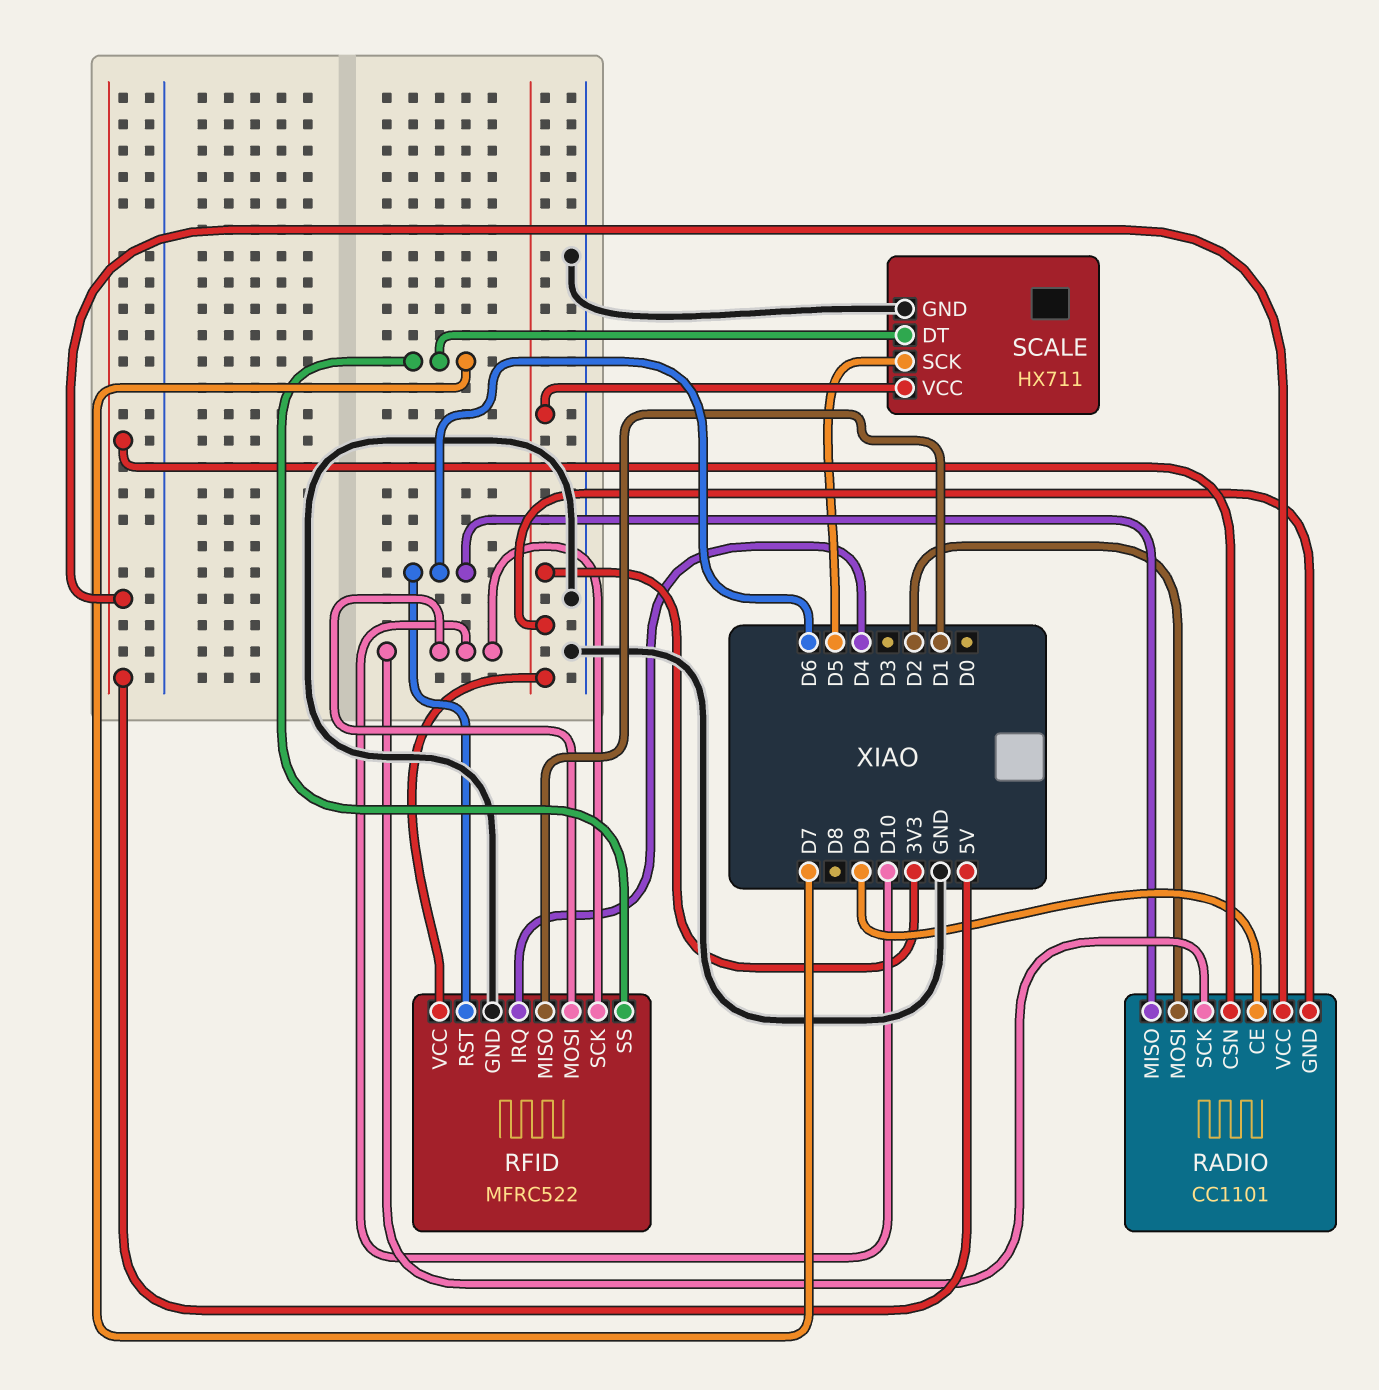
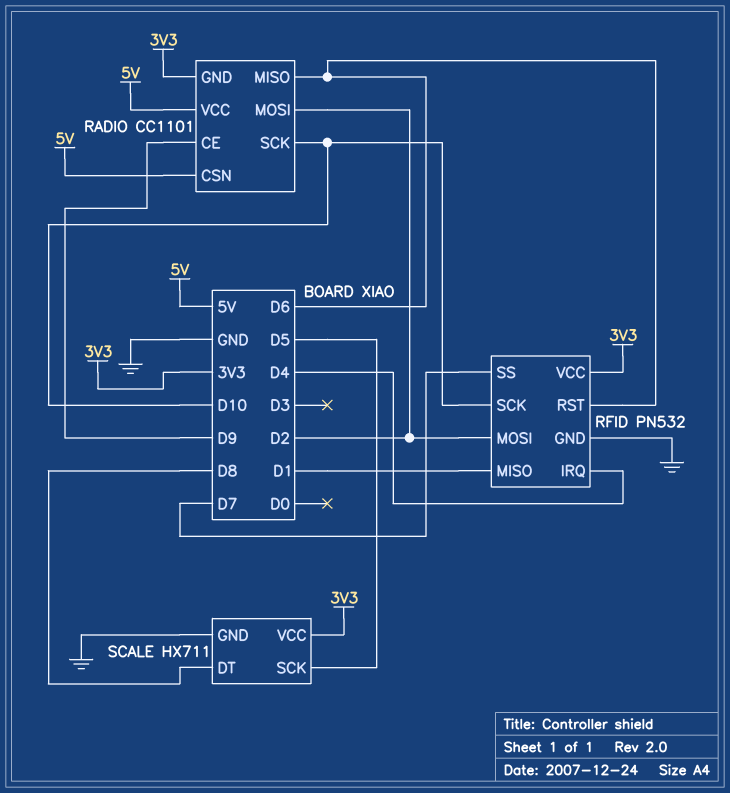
RFID: MFRC522 -> PN532
RFID pin MOSI: D10 -> D2
SCALE pin DT: D7 -> D8

